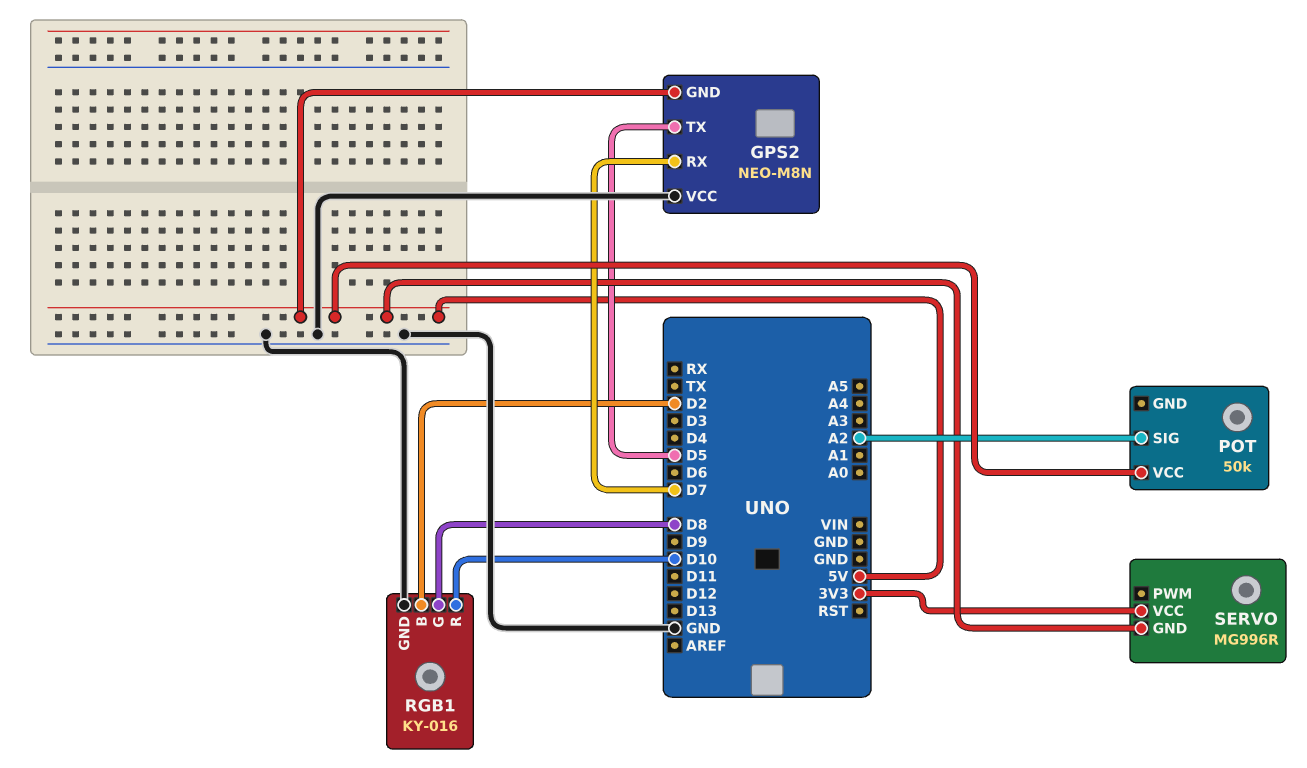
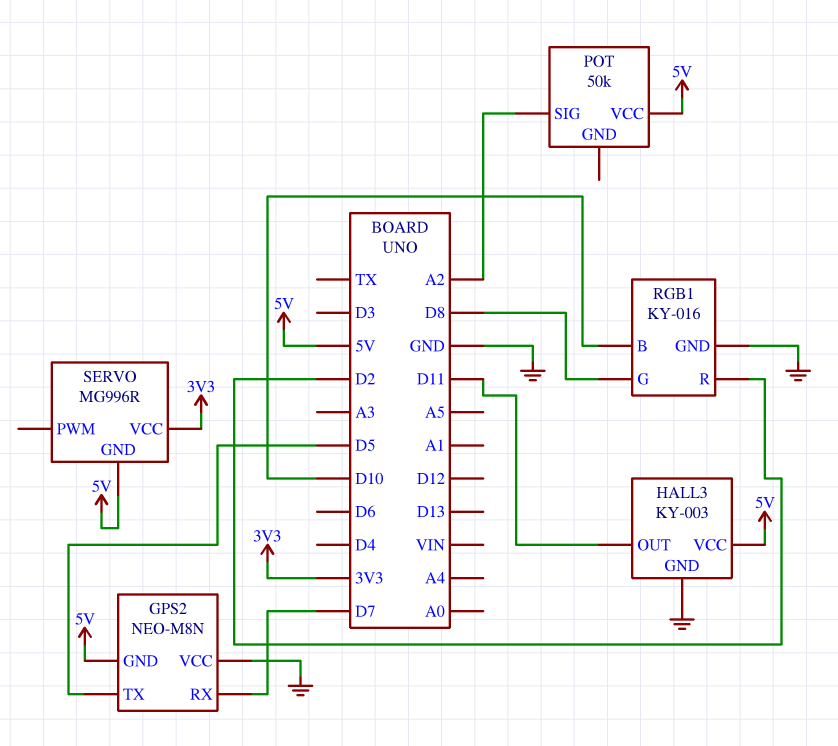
HALL3: none -> KY-003
HALL3 pin GND: none -> GND
HALL3 pin OUT: none -> D11
HALL3 pin VCC: none -> 5V
RGB1 pin B: D2 -> D10
RGB1 pin R: D10 -> D2

